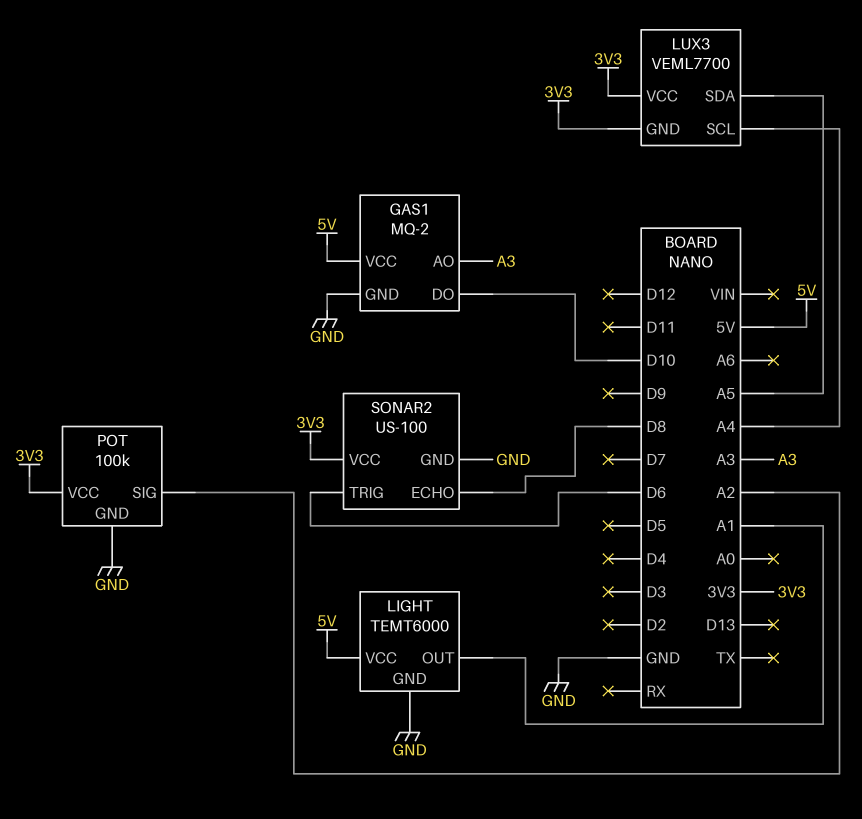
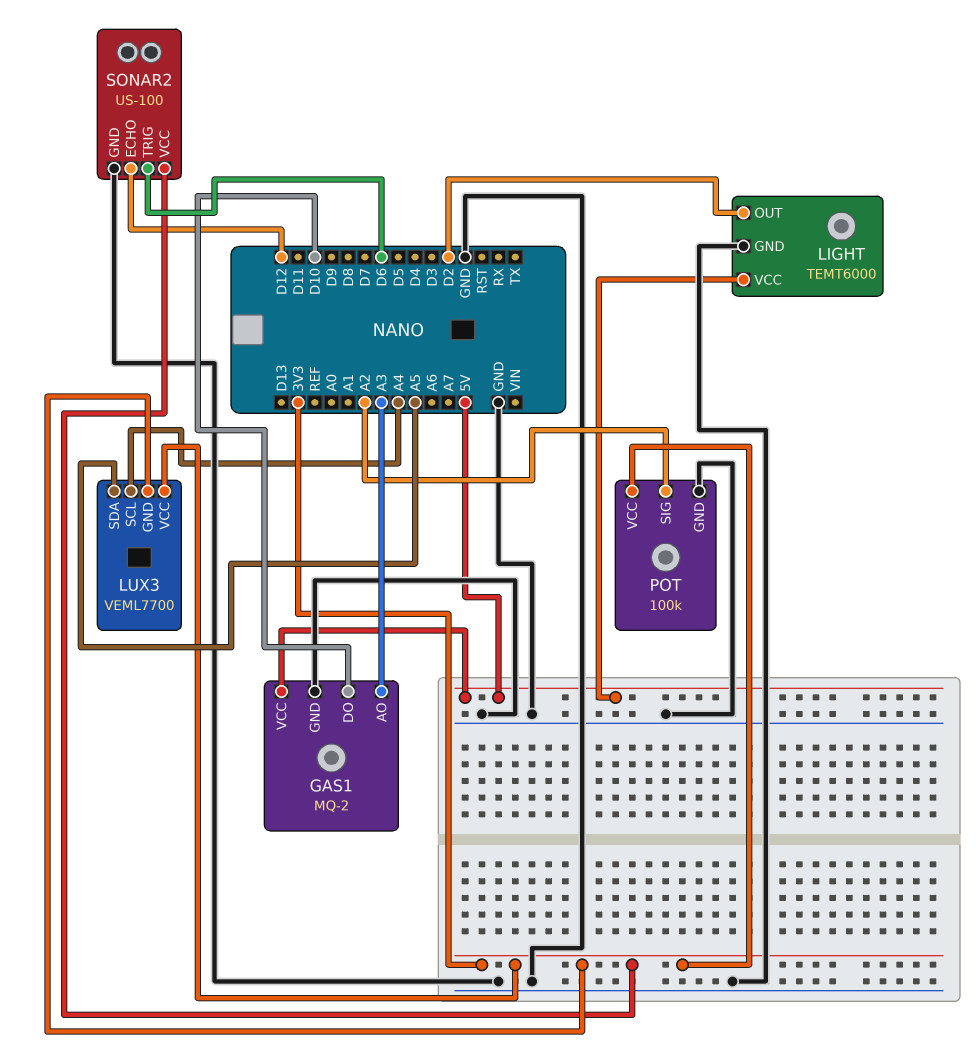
LIGHT pin OUT: A1 -> D2
SONAR2 pin ECHO: D8 -> D12

